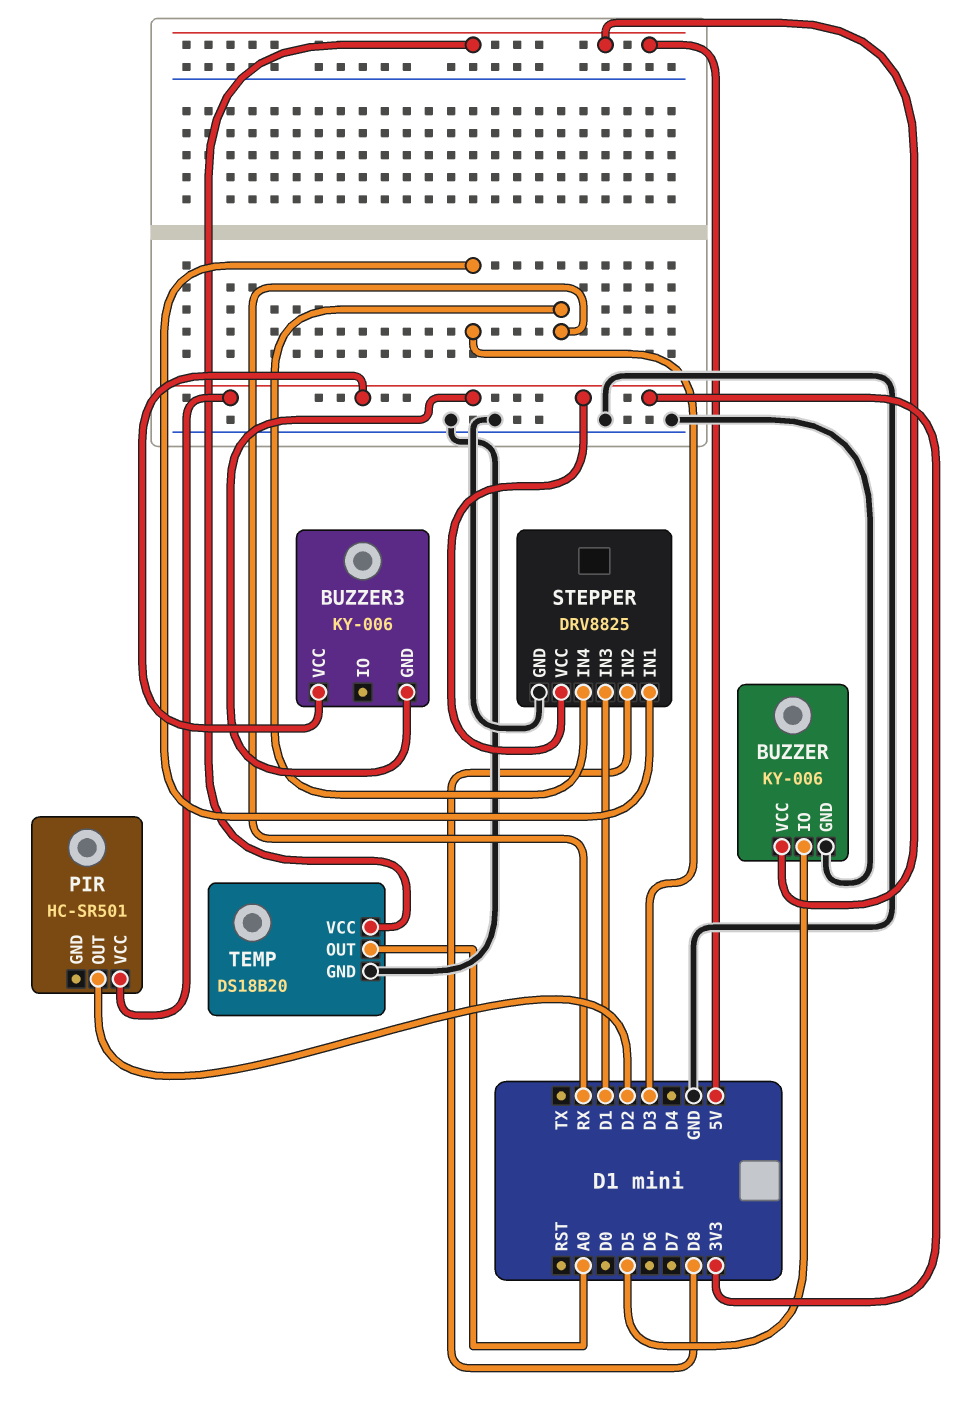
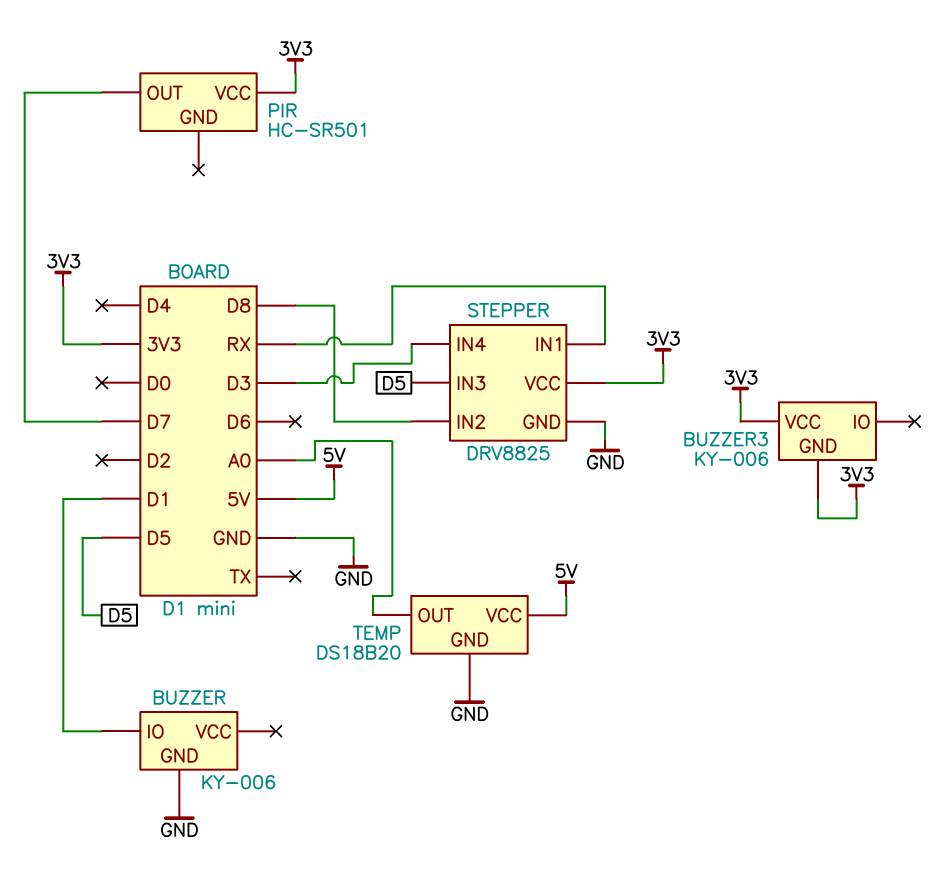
BUZZER pin IO: D5 -> D1
BUZZER pin VCC: 5V -> none
PIR pin OUT: D2 -> D7
STEPPER pin IN1: D3 -> RX
STEPPER pin IN3: D1 -> D5
STEPPER pin IN4: RX -> D3

